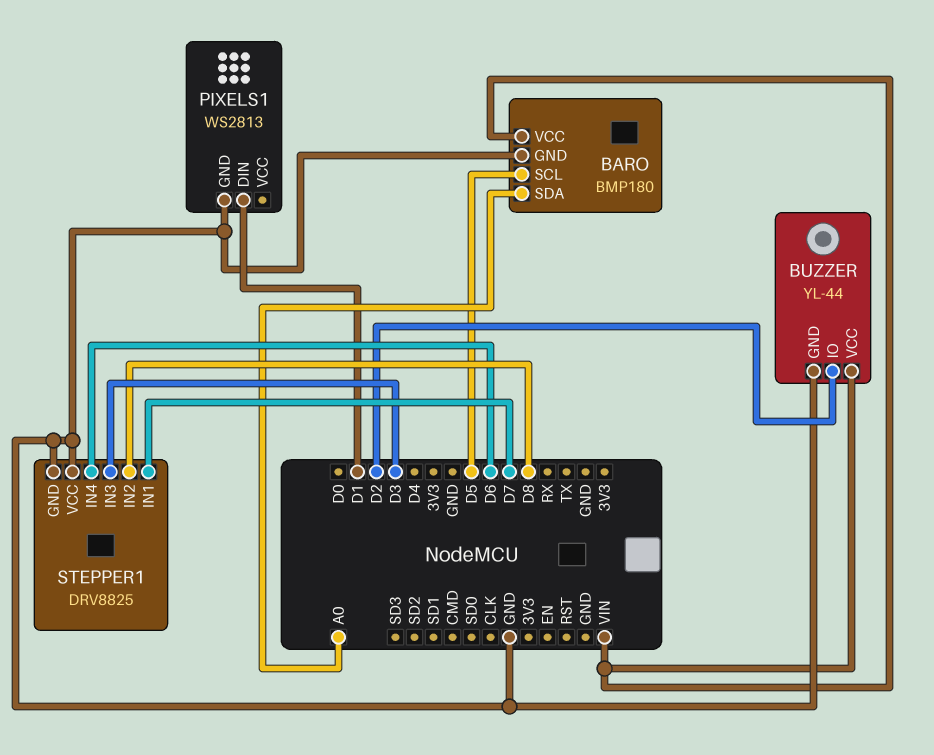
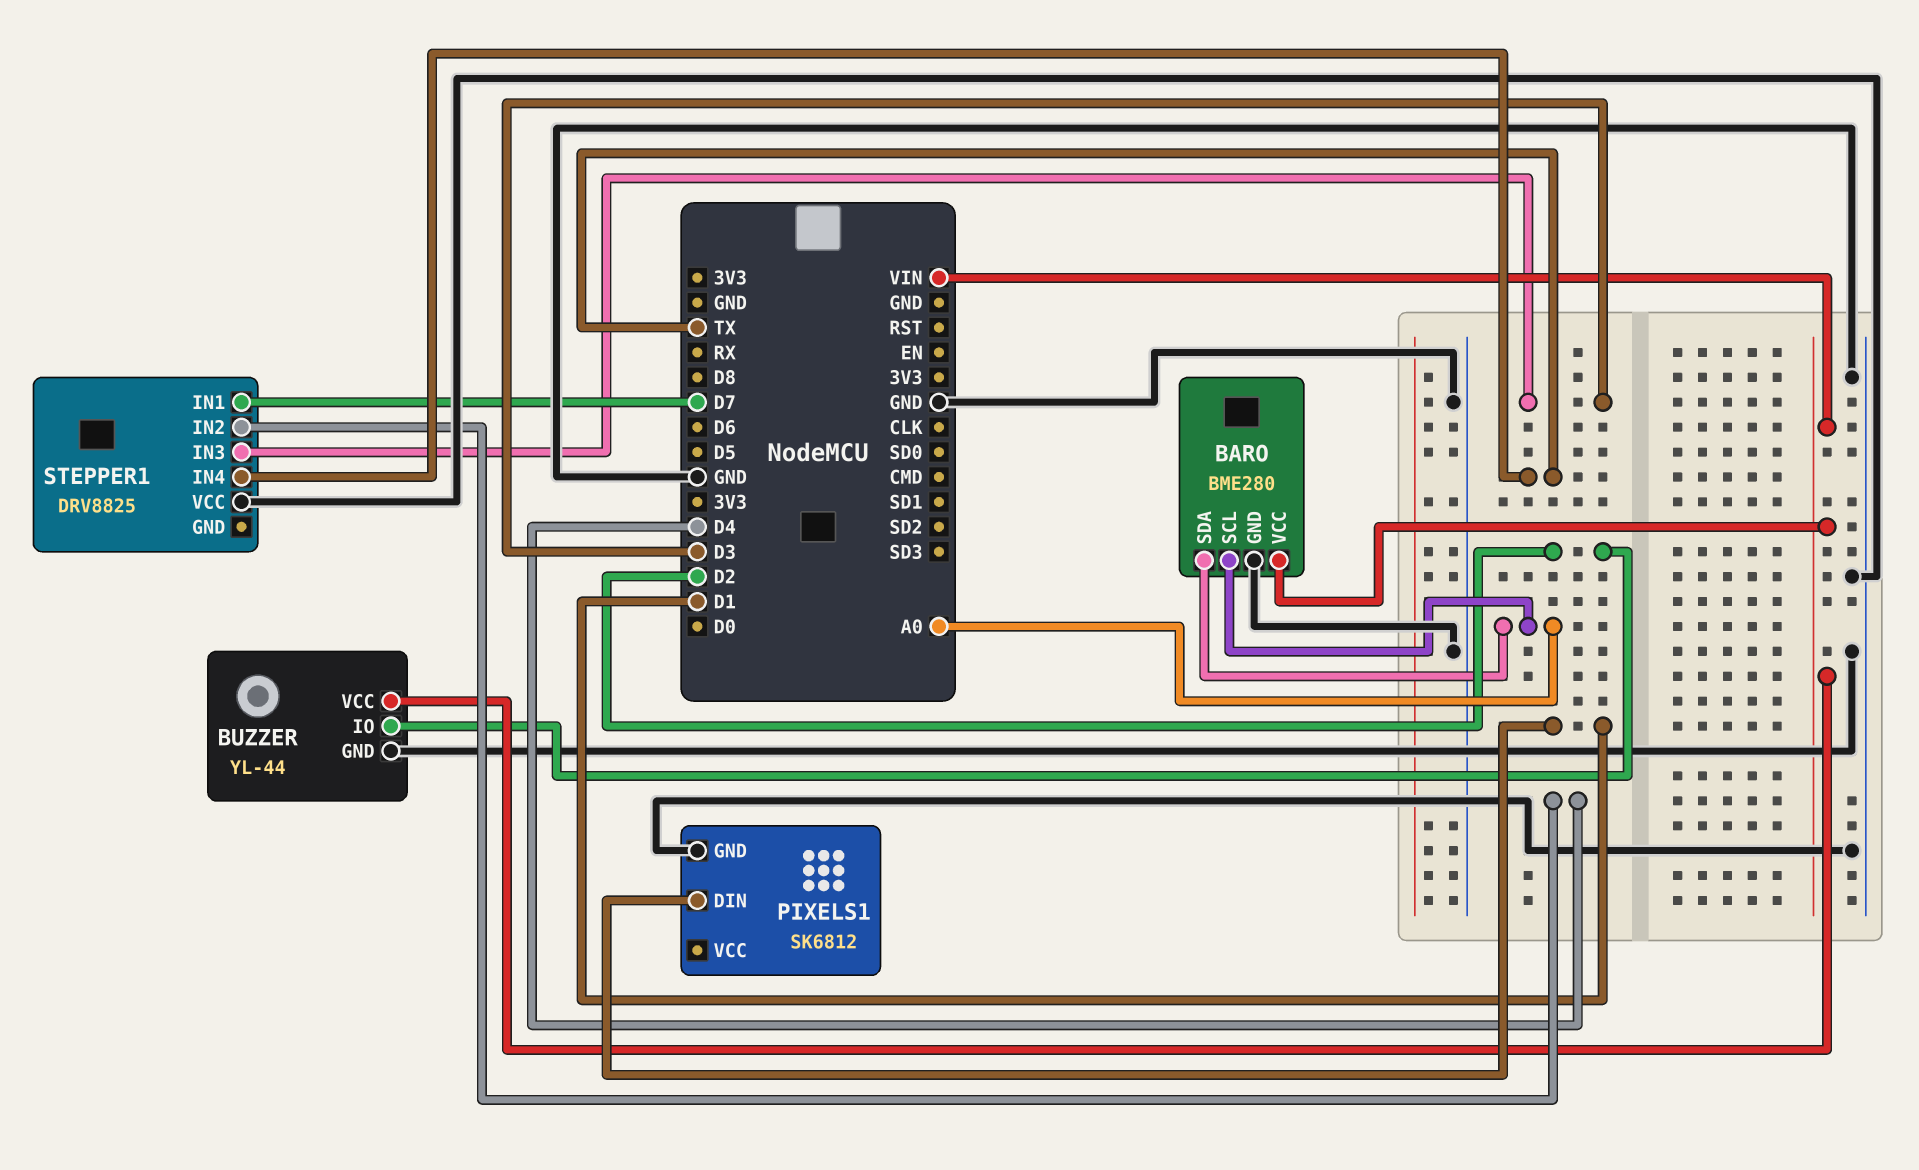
BARO: BMP180 -> BME280
BARO pin SCL: D5 -> A0
PIXELS1: WS2813 -> SK6812
STEPPER1 pin GND: GND -> none
STEPPER1 pin IN2: D8 -> D4
STEPPER1 pin IN4: D6 -> TX

